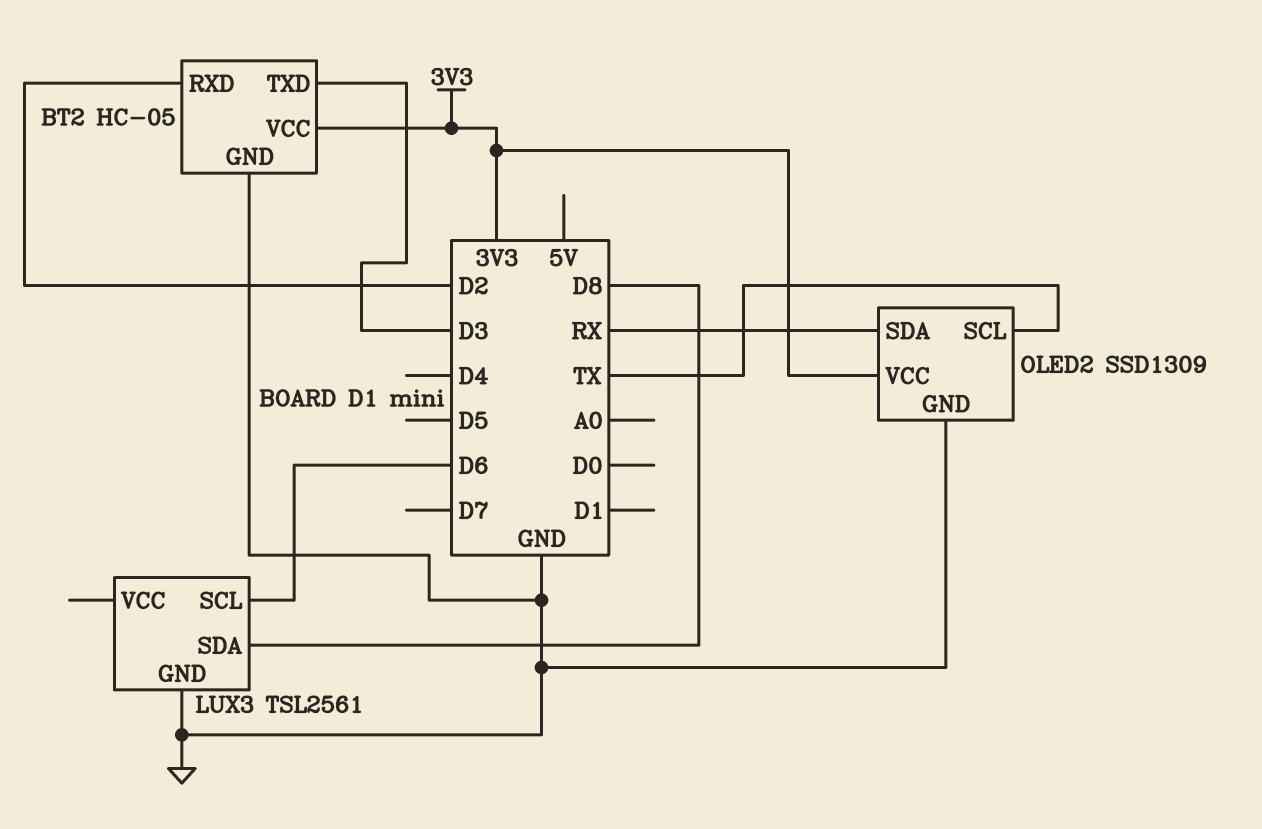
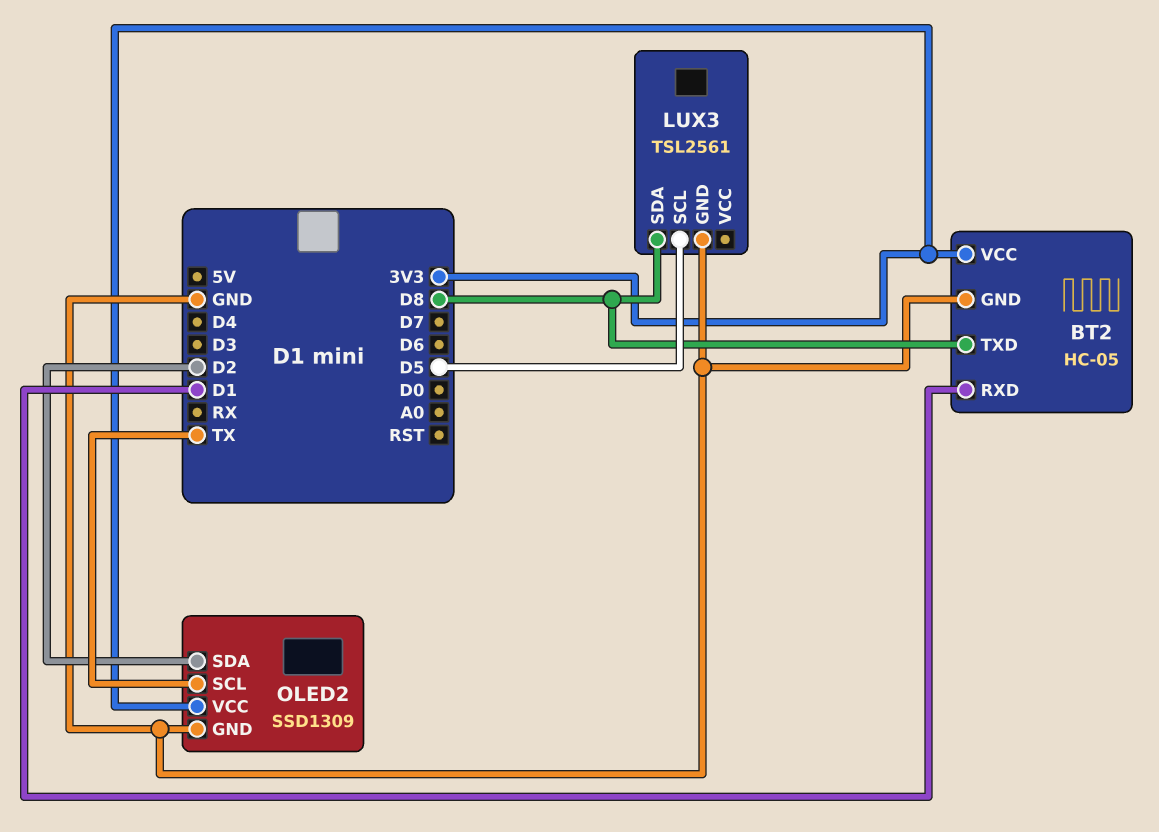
BT2 pin RXD: D2 -> D1
BT2 pin TXD: D3 -> D8
LUX3 pin SCL: D6 -> D5
OLED2 pin SDA: RX -> D2

